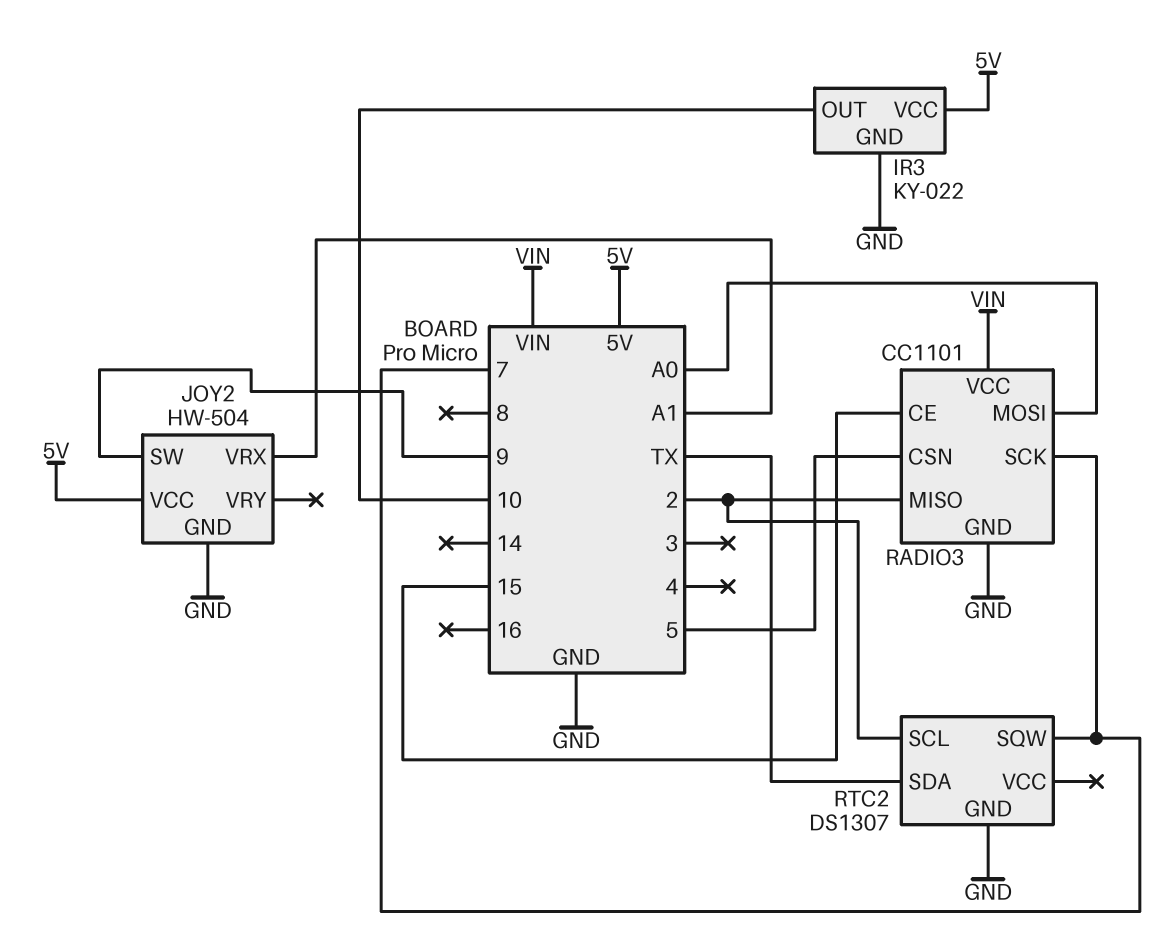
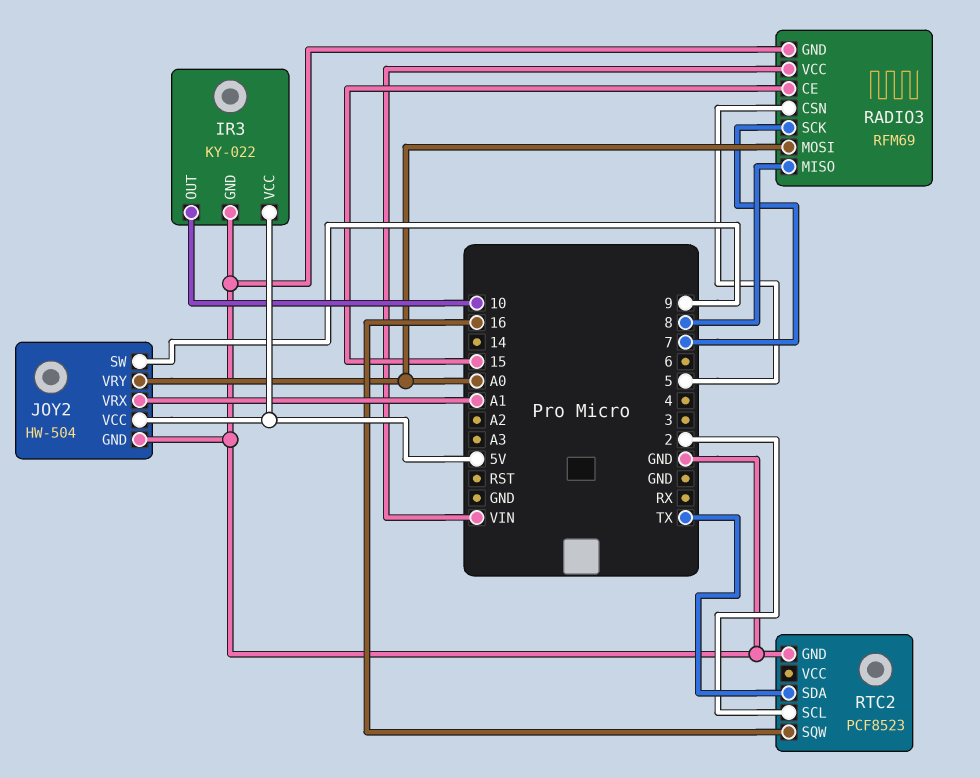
JOY2 pin VRY: none -> A0
RADIO3: CC1101 -> RFM69
RADIO3 pin MISO: 2 -> 8
RTC2: DS1307 -> PCF8523
RTC2 pin SQW: 7 -> 16

